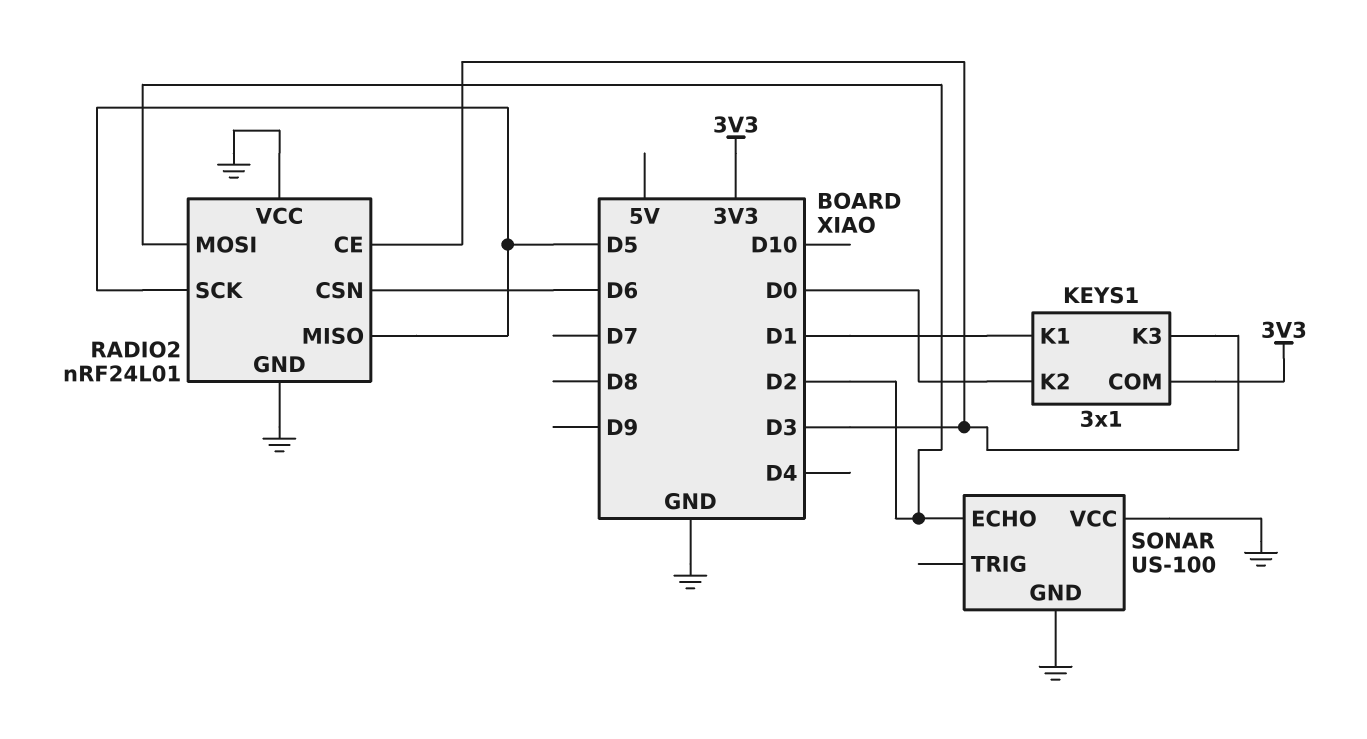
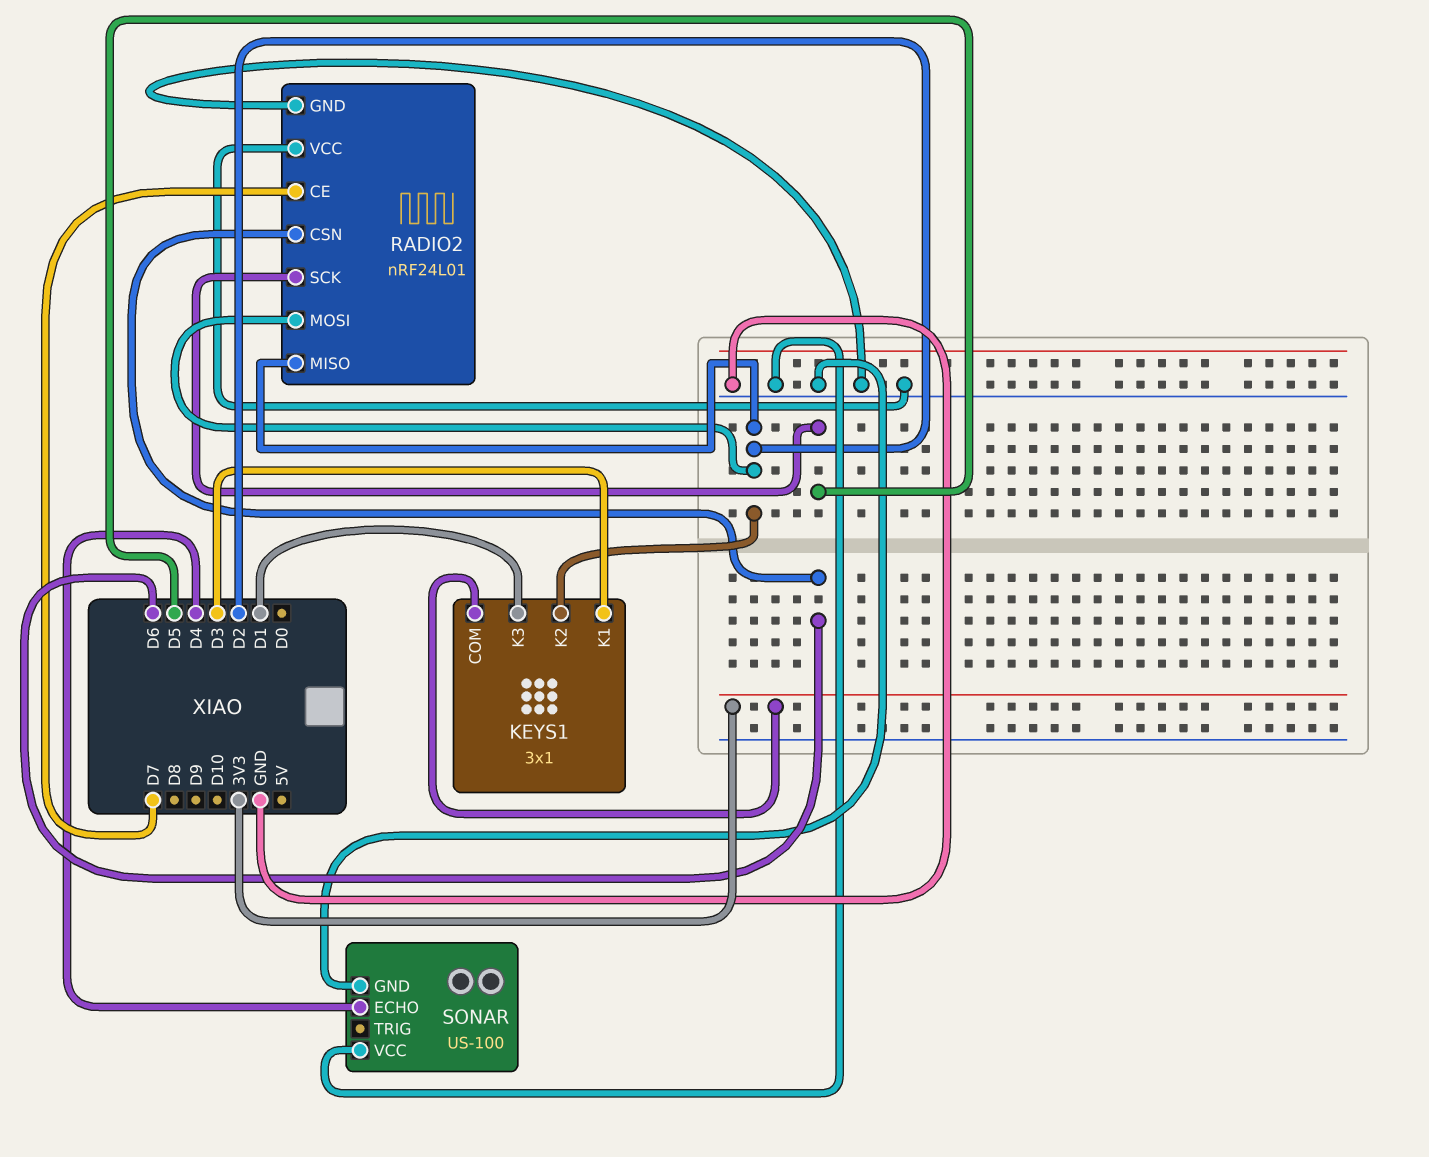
KEYS1 pin K1: D1 -> D3
KEYS1 pin K2: D0 -> D2
KEYS1 pin K3: D3 -> D1
RADIO2 pin CE: D3 -> D7
RADIO2 pin MISO: D5 -> D2
SONAR pin ECHO: D2 -> D4

